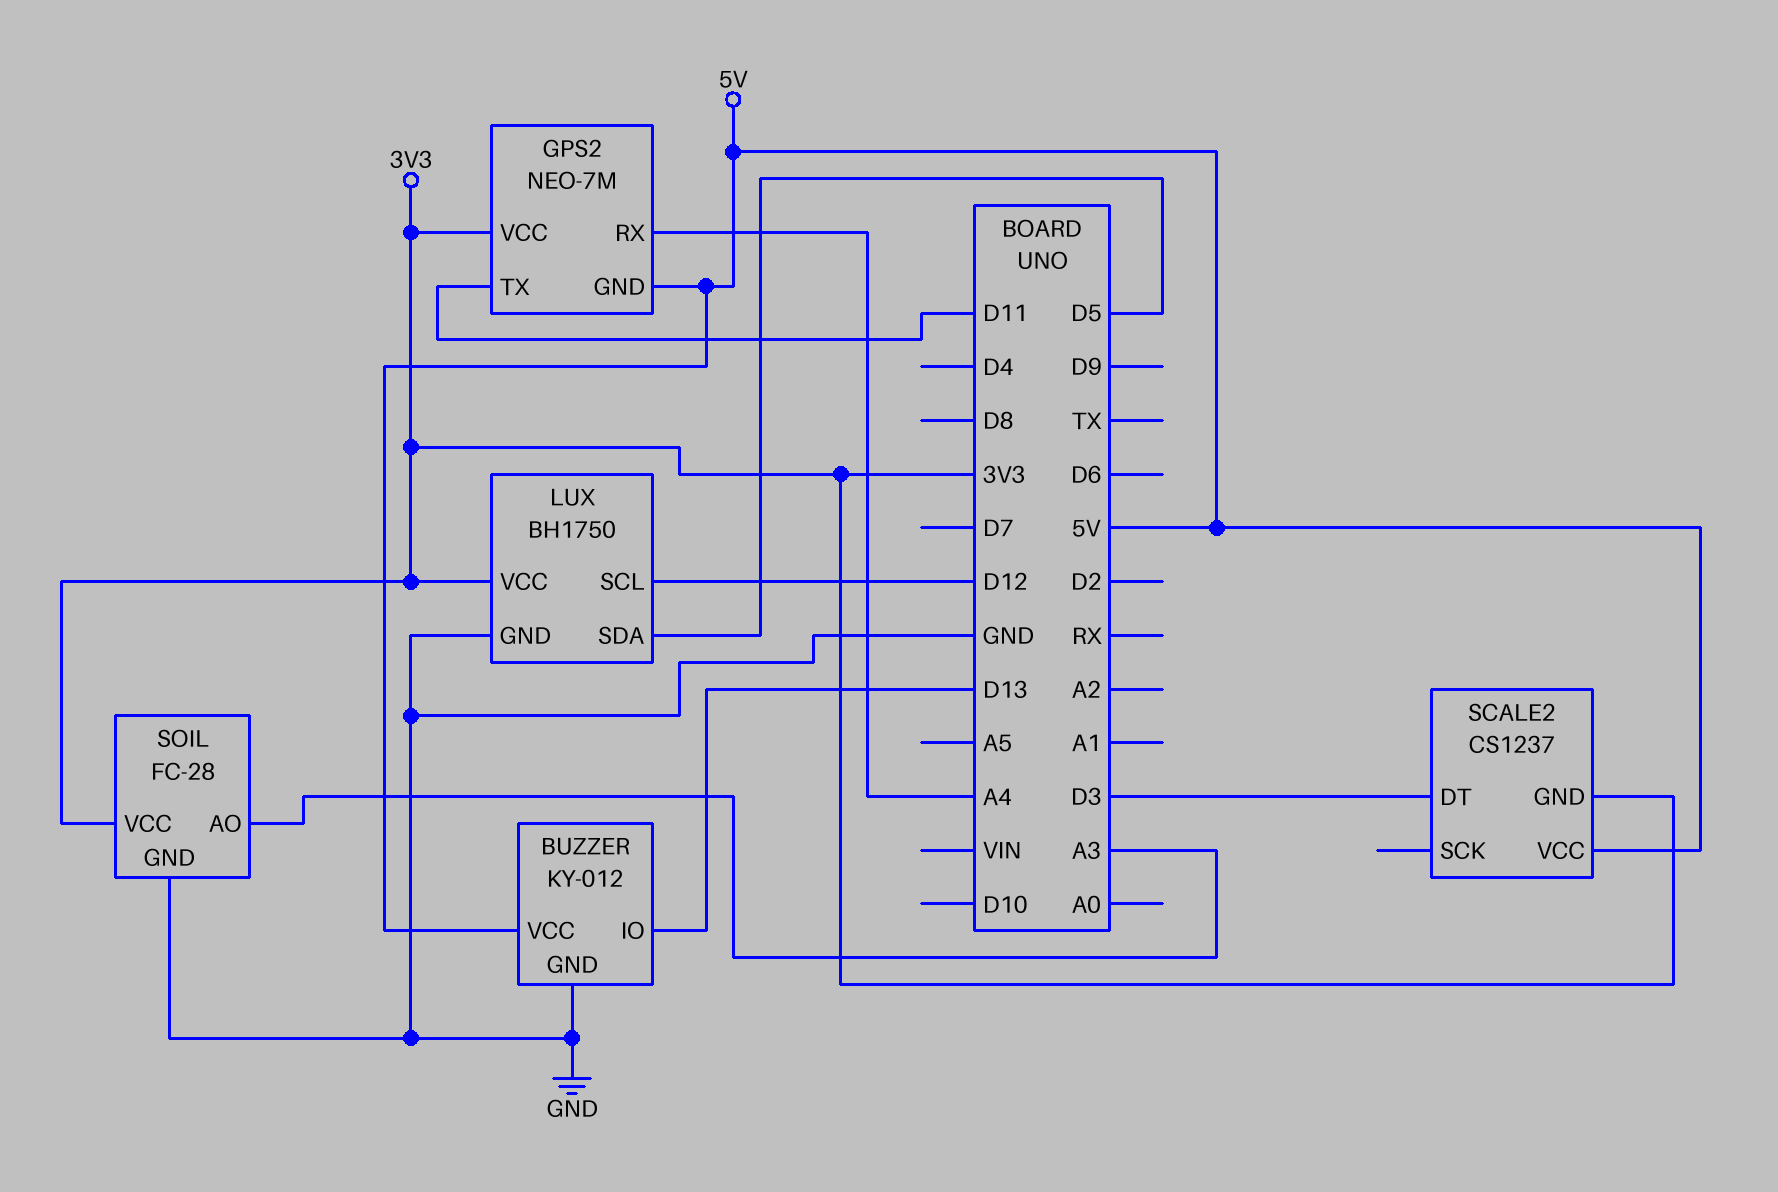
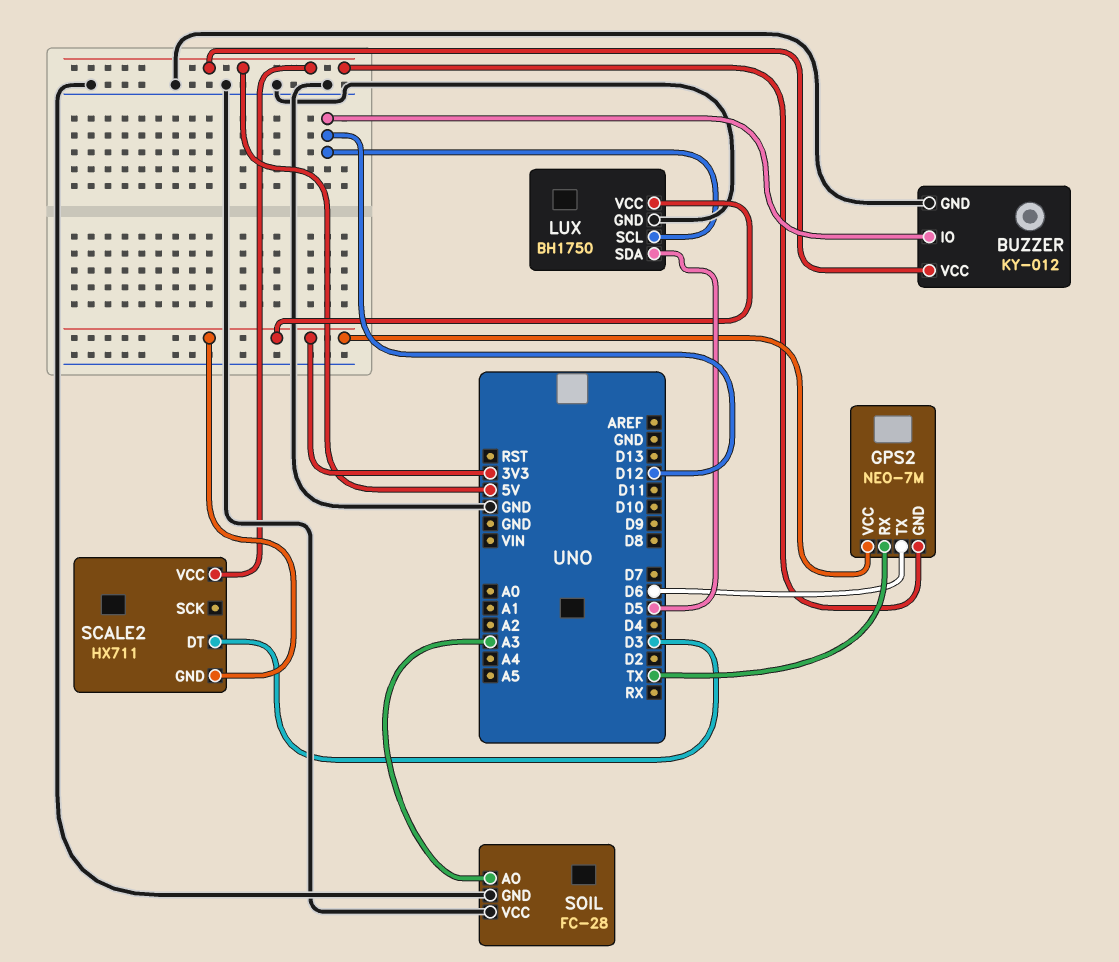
BUZZER pin IO: D13 -> D12
GPS2 pin RX: A4 -> TX
GPS2 pin TX: D11 -> D6
SCALE2: CS1237 -> HX711
SOIL pin VCC: 3V3 -> GND

